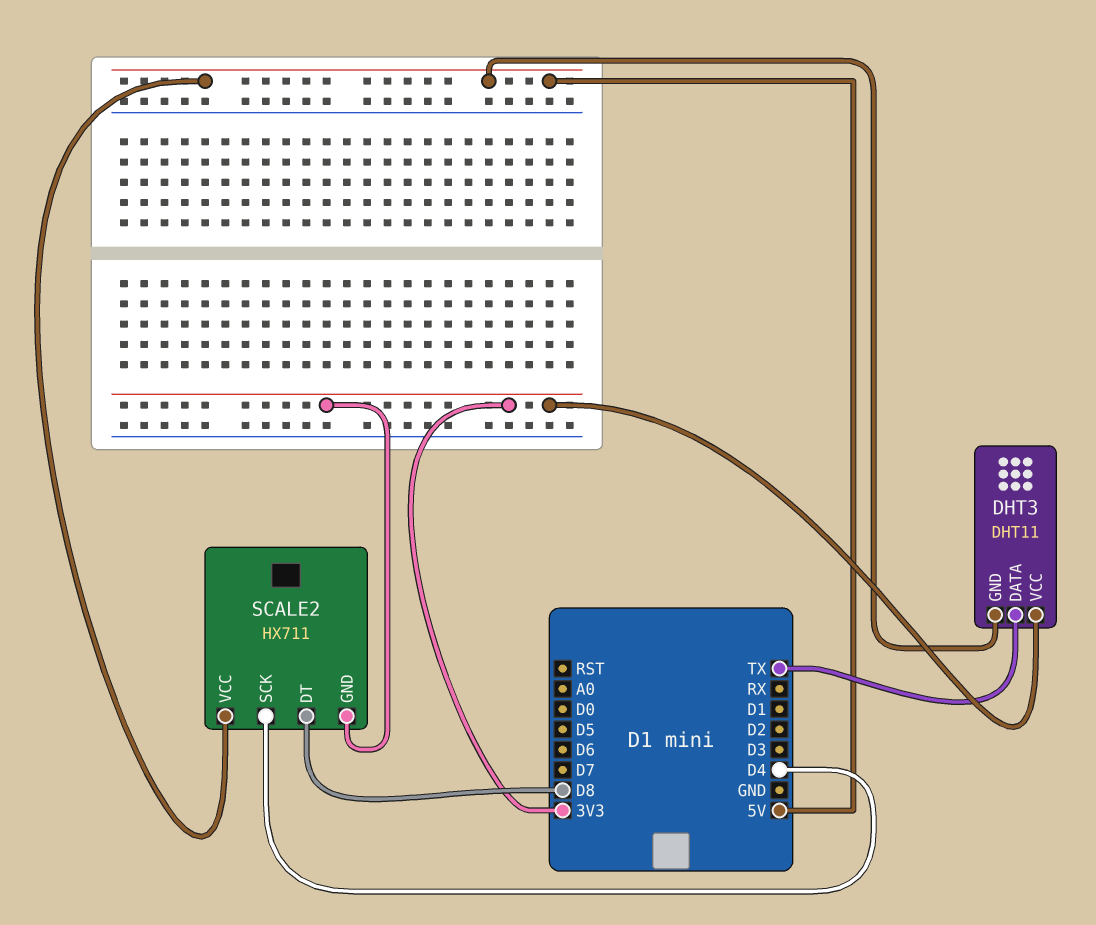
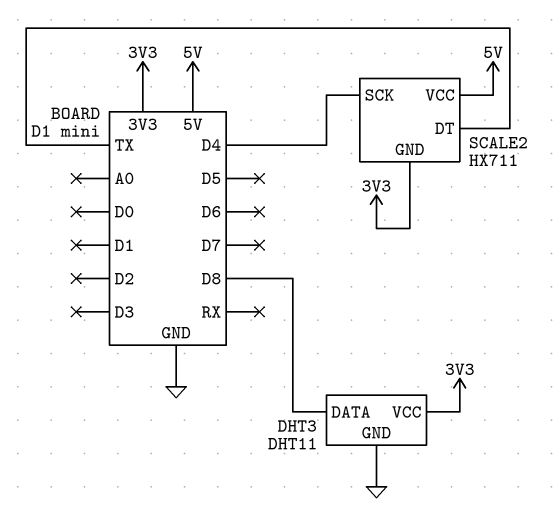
DHT3 pin DATA: TX -> D8
DHT3 pin GND: 5V -> GND
SCALE2 pin DT: D8 -> TX

